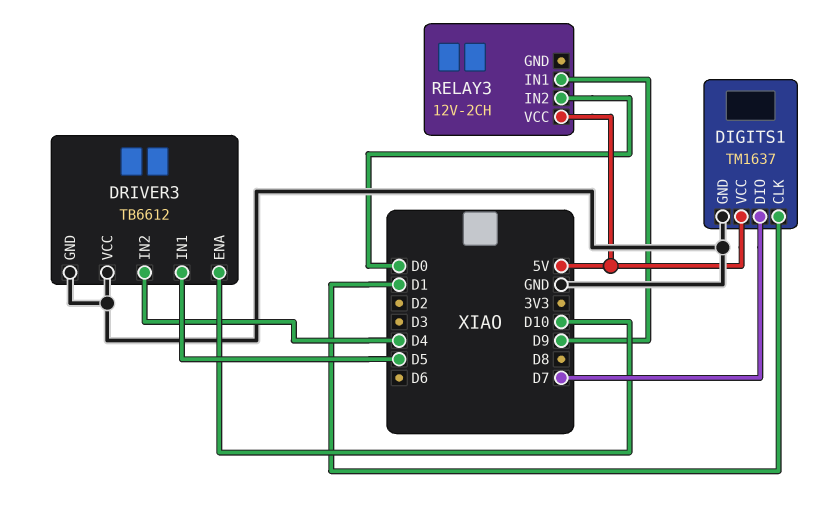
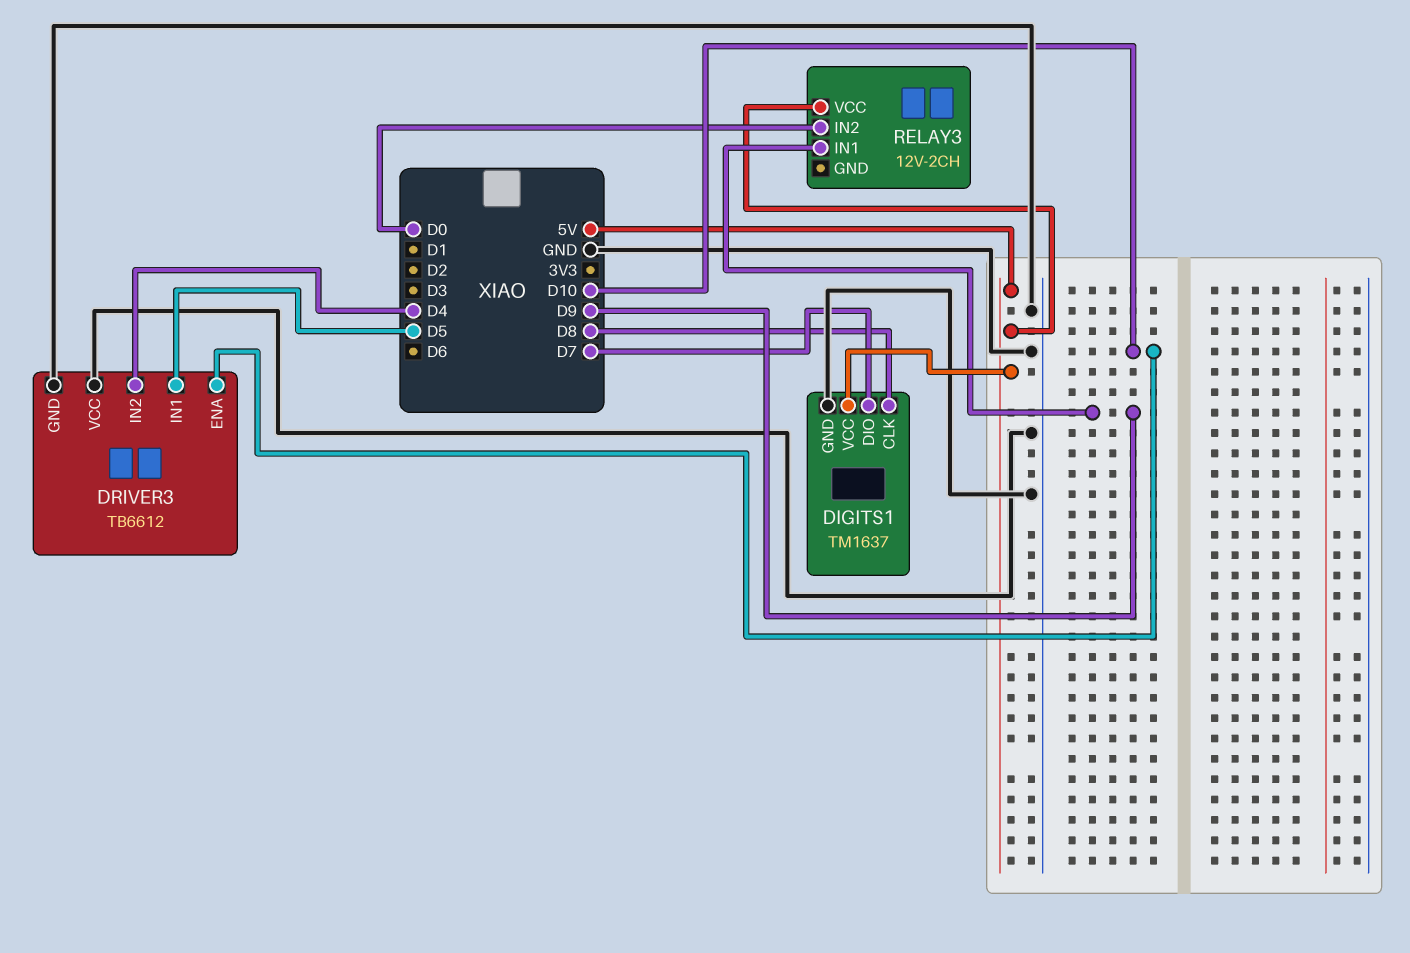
DIGITS1 pin CLK: D1 -> D8

